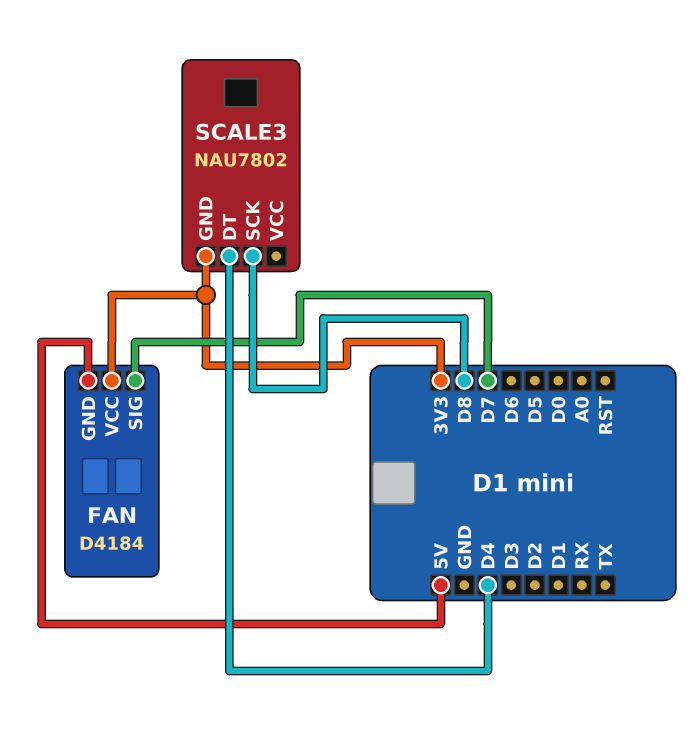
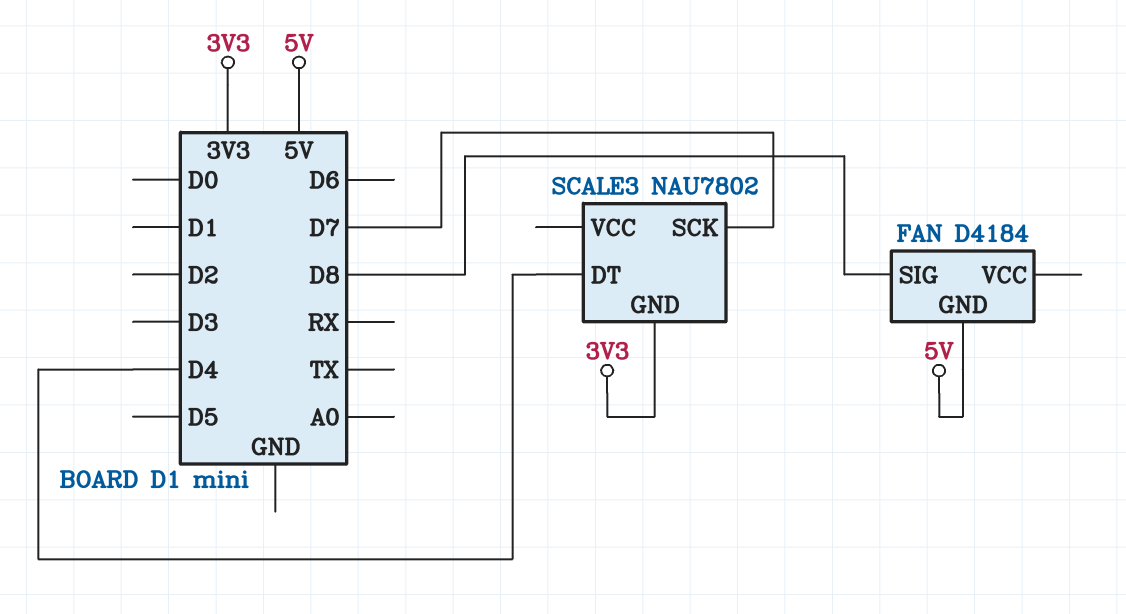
FAN pin SIG: D7 -> D8
FAN pin VCC: 3V3 -> none
SCALE3 pin SCK: D8 -> D7

